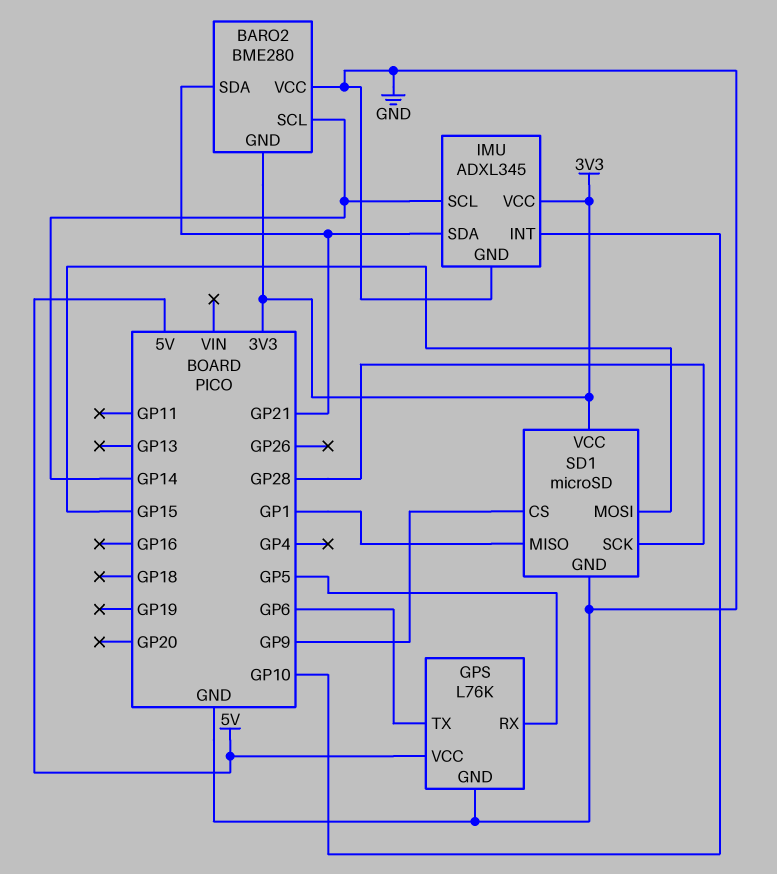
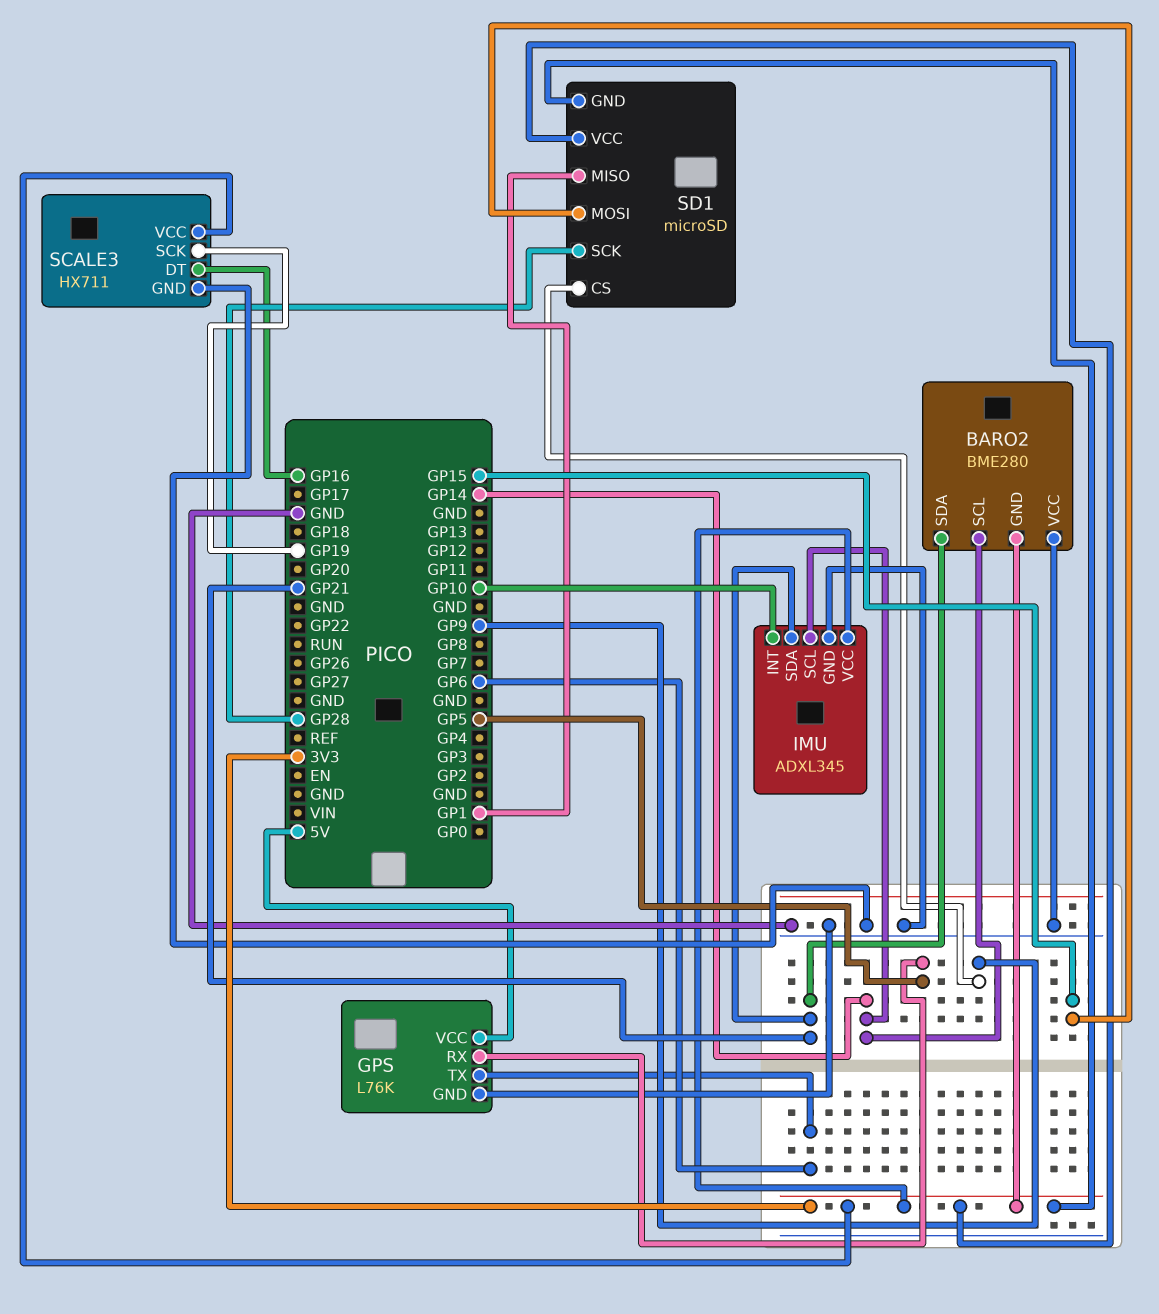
SCALE3: none -> HX711
SCALE3 pin DT: none -> GP16
SCALE3 pin GND: none -> GND
SCALE3 pin SCK: none -> GP19
SCALE3 pin VCC: none -> 3V3
SD1 pin GND: GND -> 3V3

